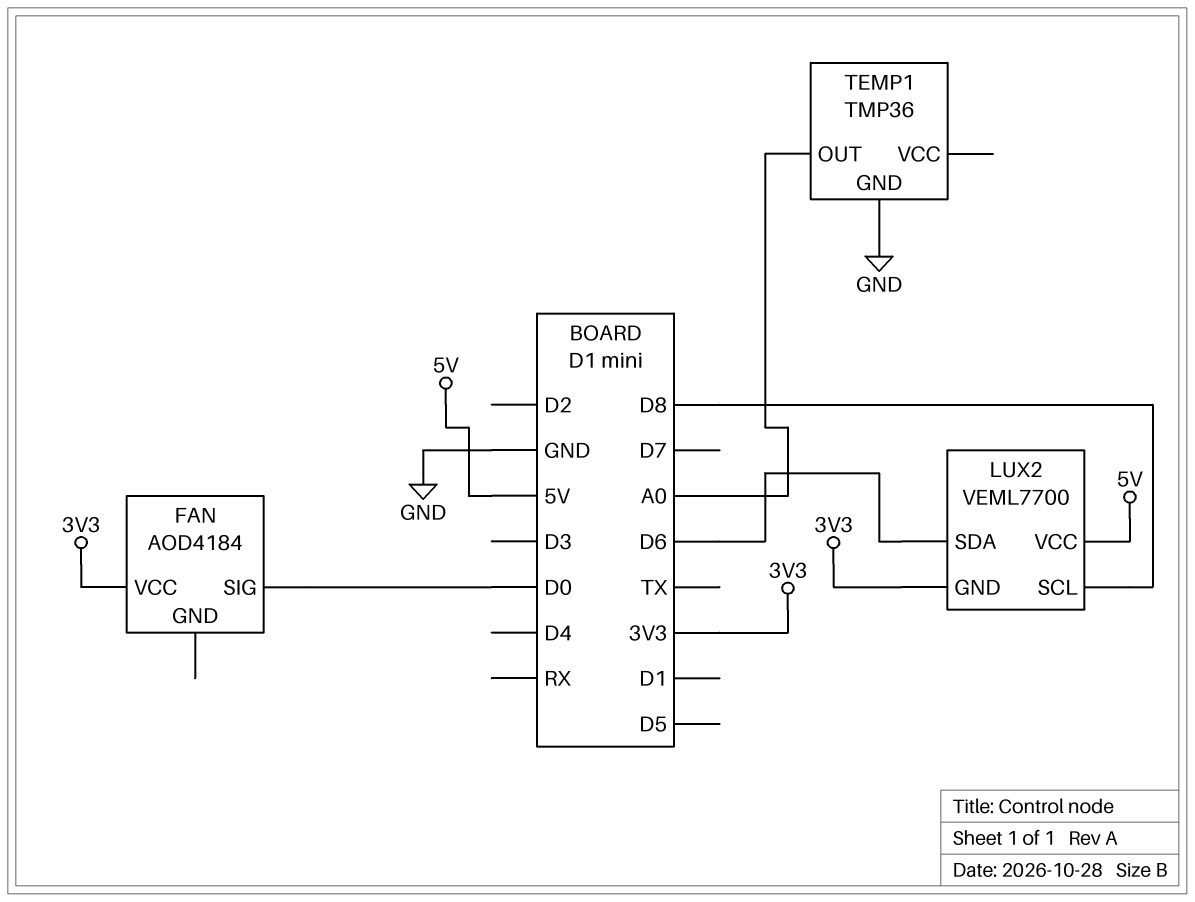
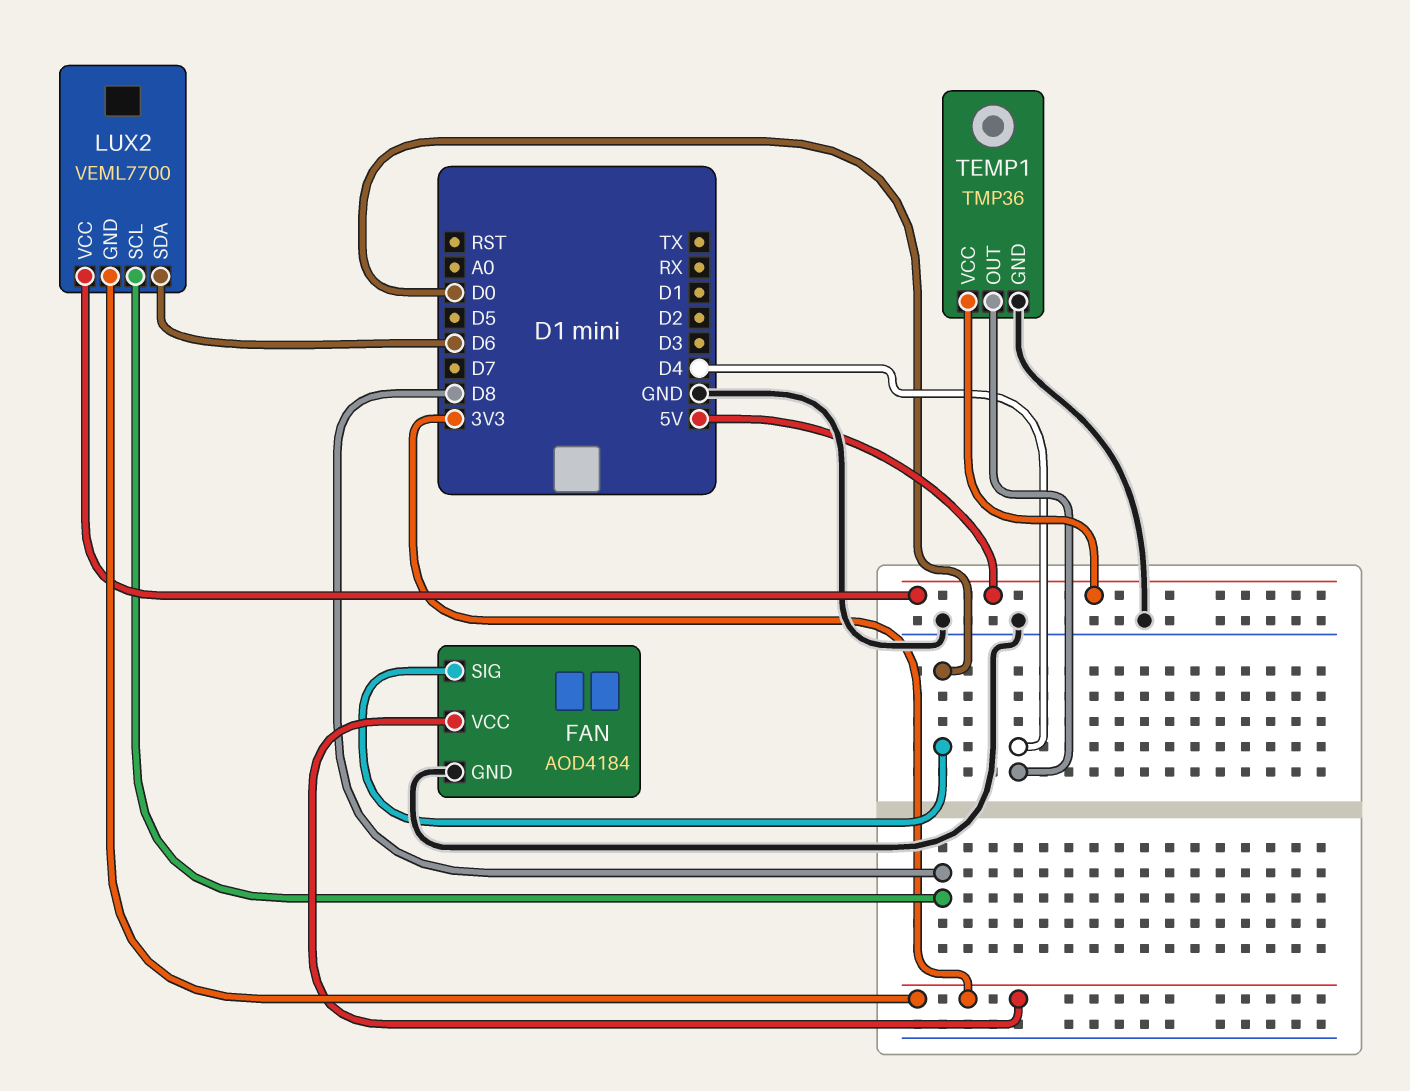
FAN pin GND: none -> GND
TEMP1 pin OUT: A0 -> D4
TEMP1 pin VCC: none -> 5V

